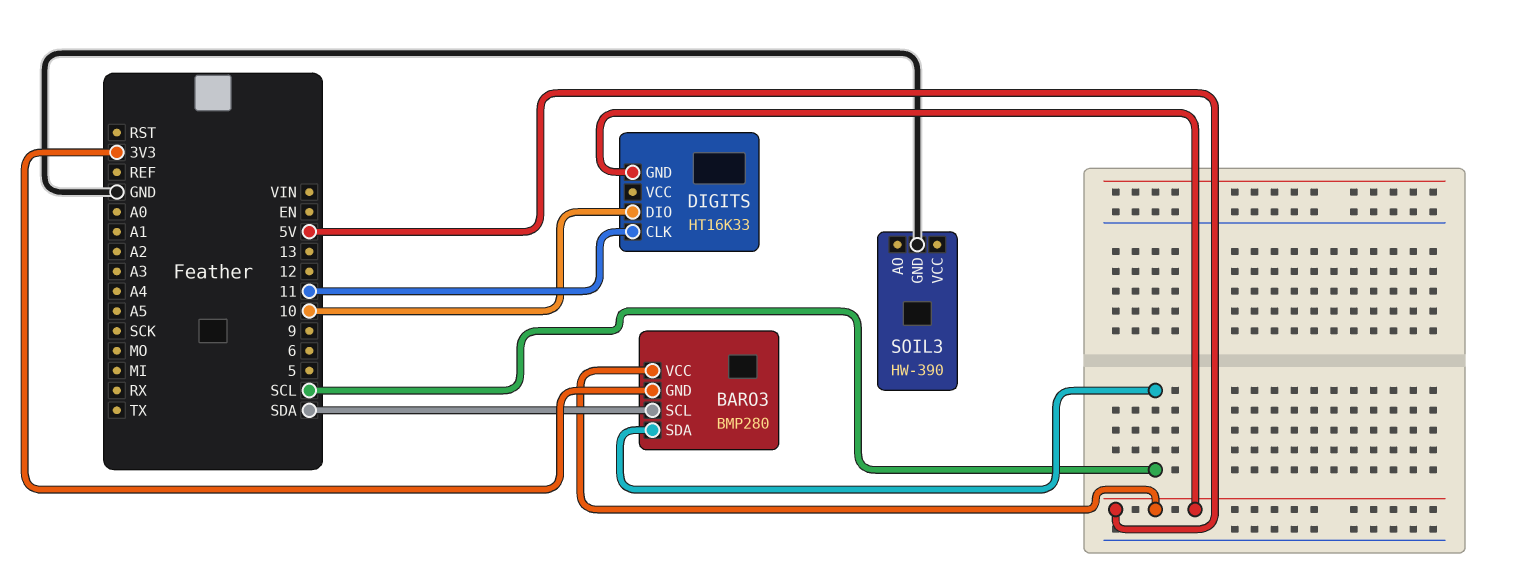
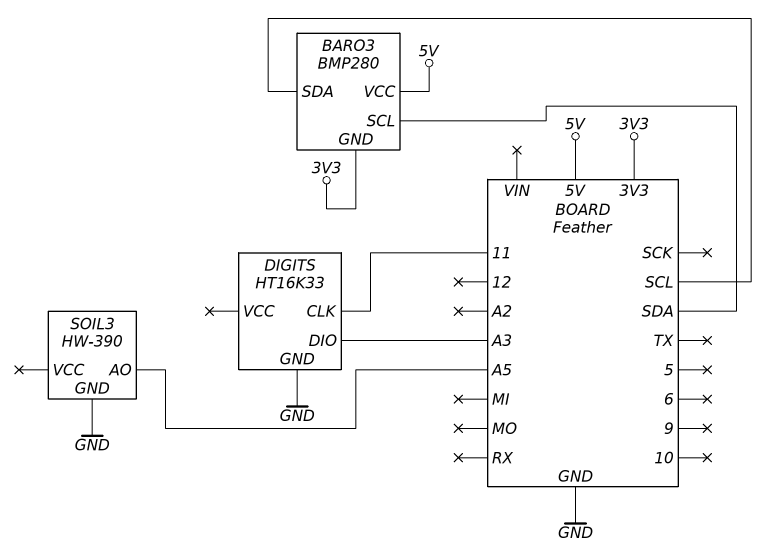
DIGITS pin DIO: 10 -> A3
DIGITS pin GND: 5V -> GND
SOIL3 pin AO: none -> A5

